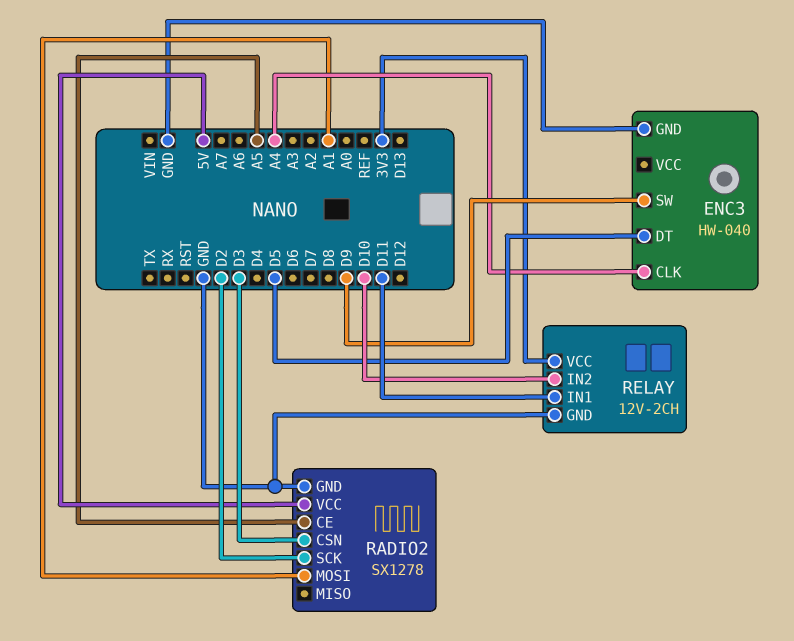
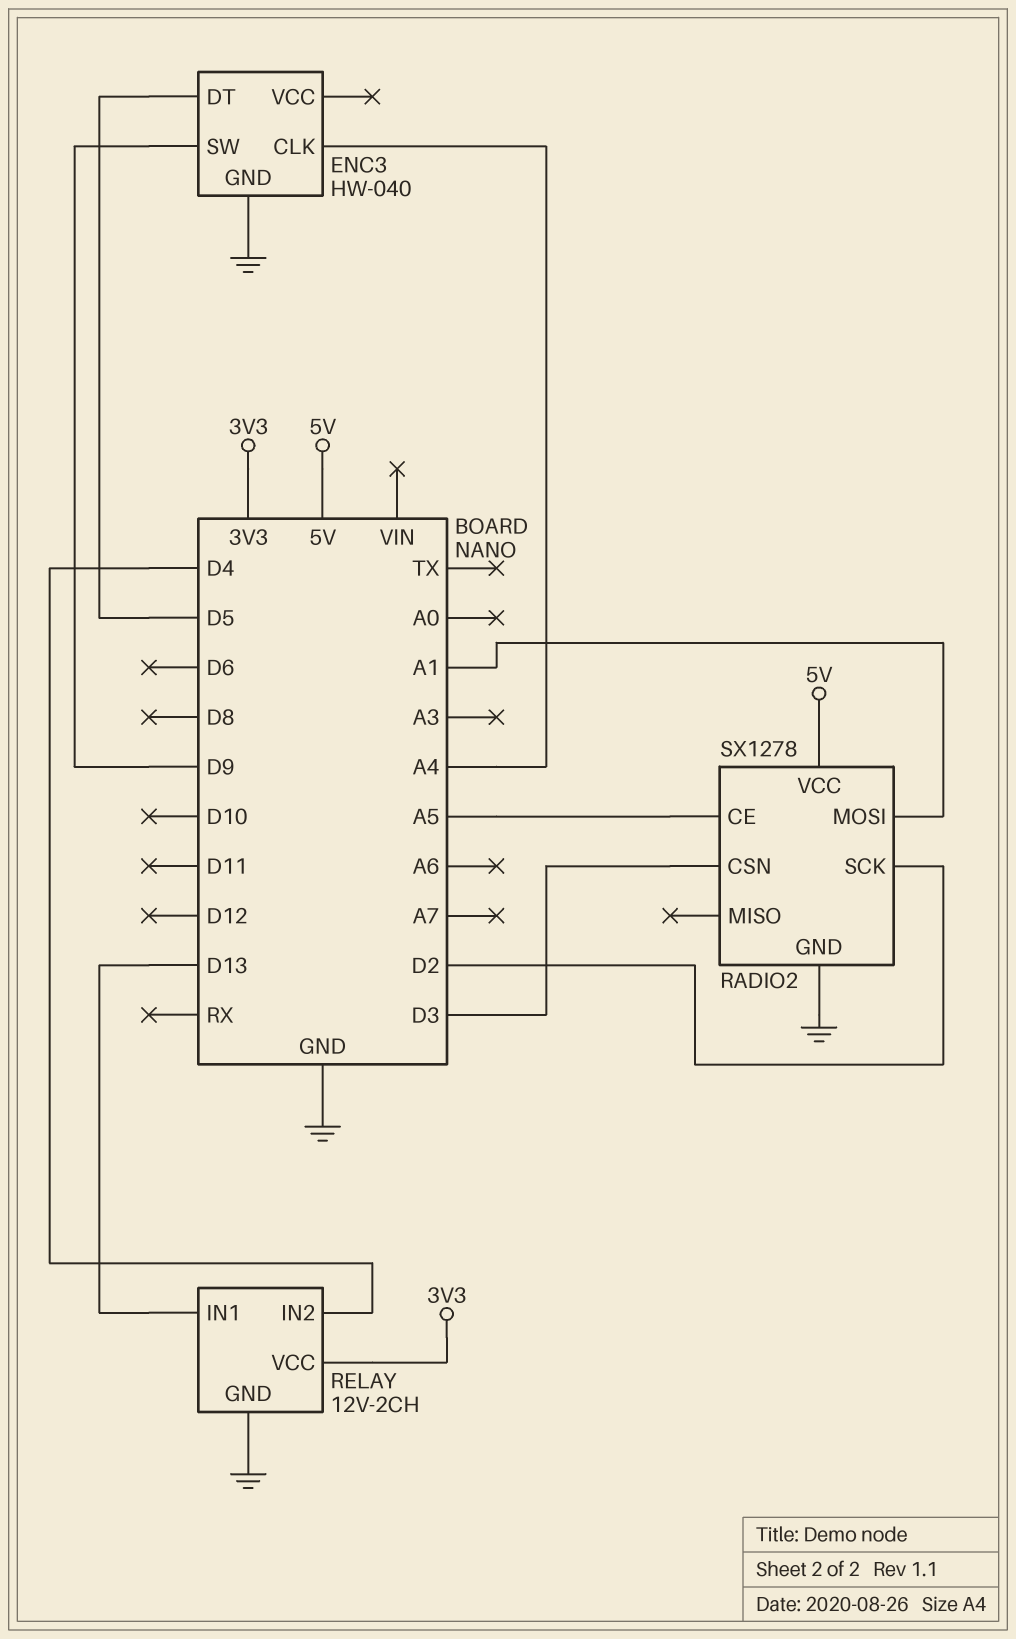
RELAY pin IN1: D11 -> D13
RELAY pin IN2: D10 -> D4

